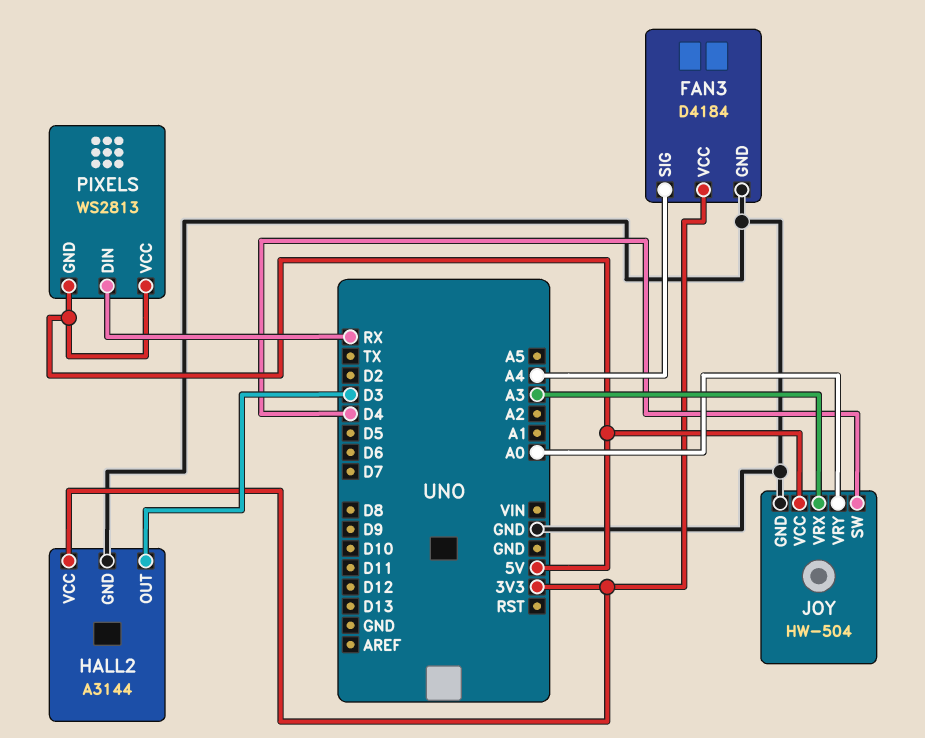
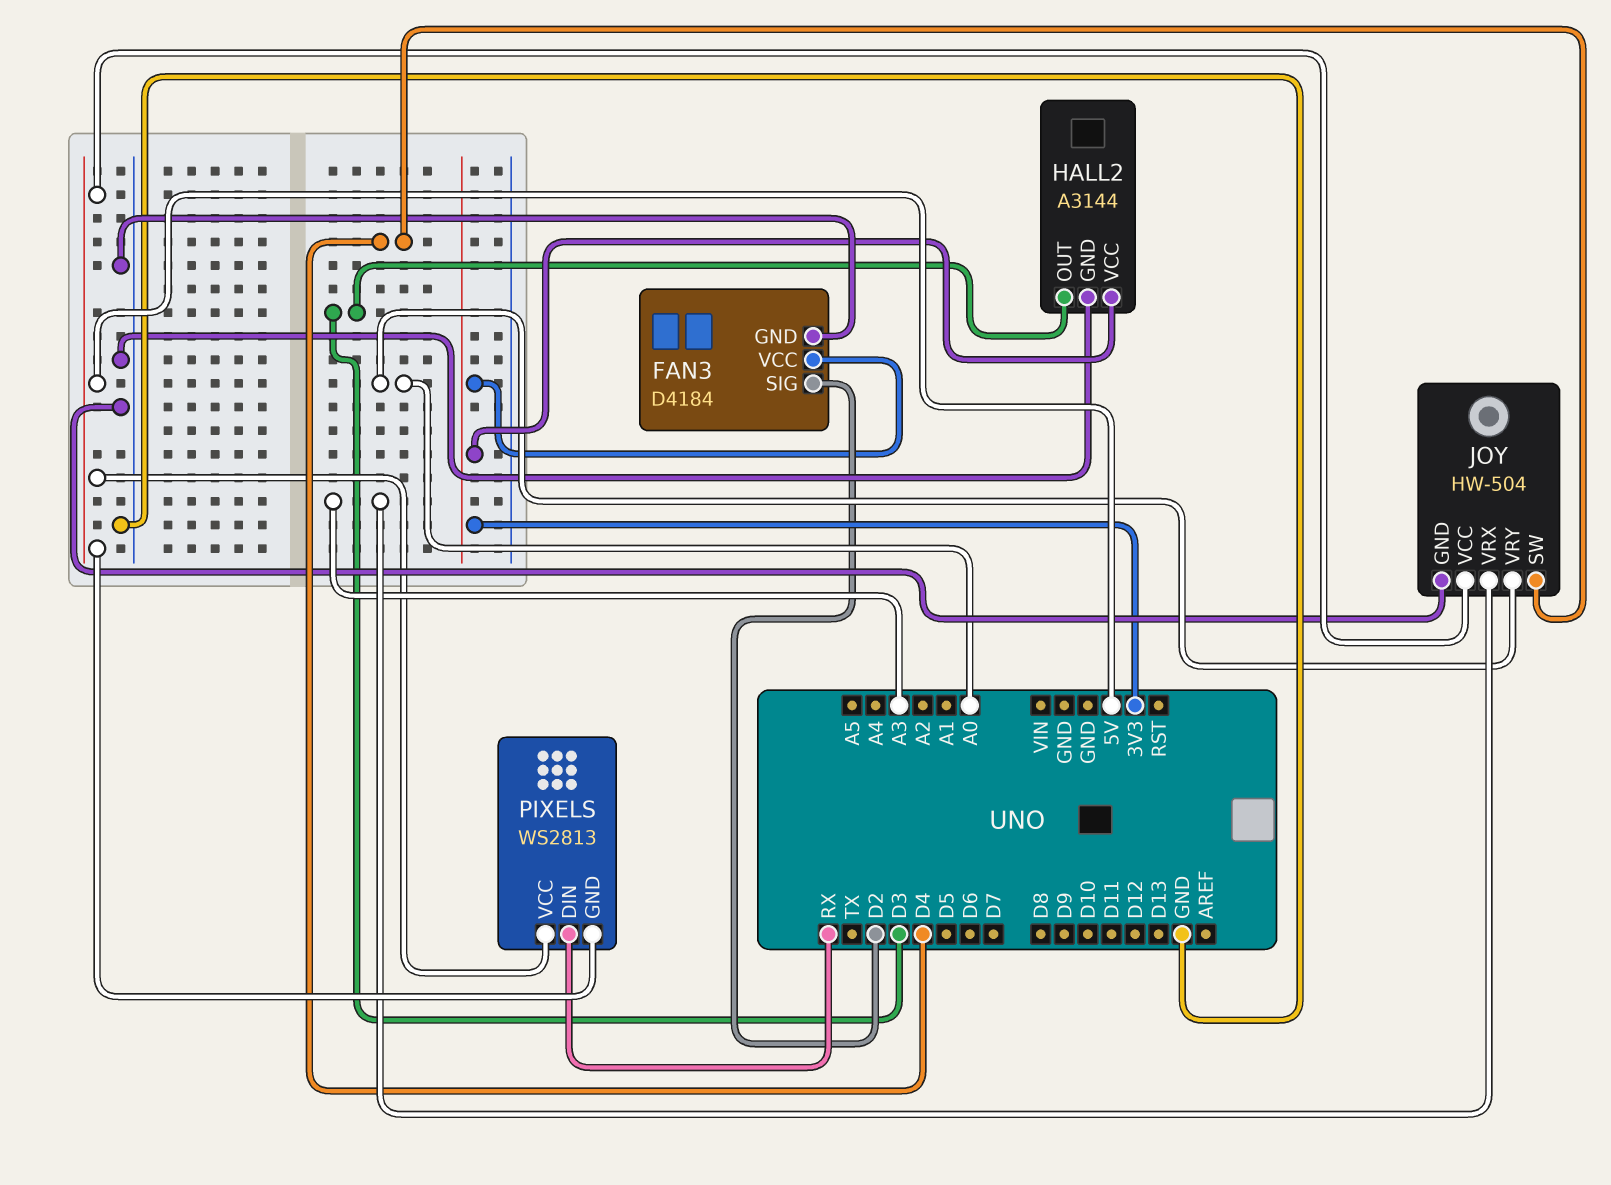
FAN3 pin SIG: A4 -> D2

